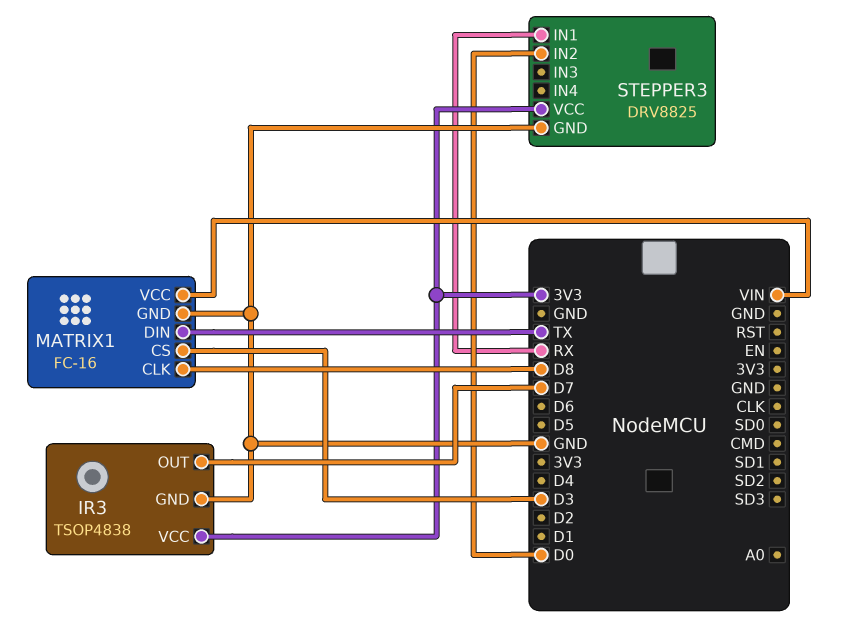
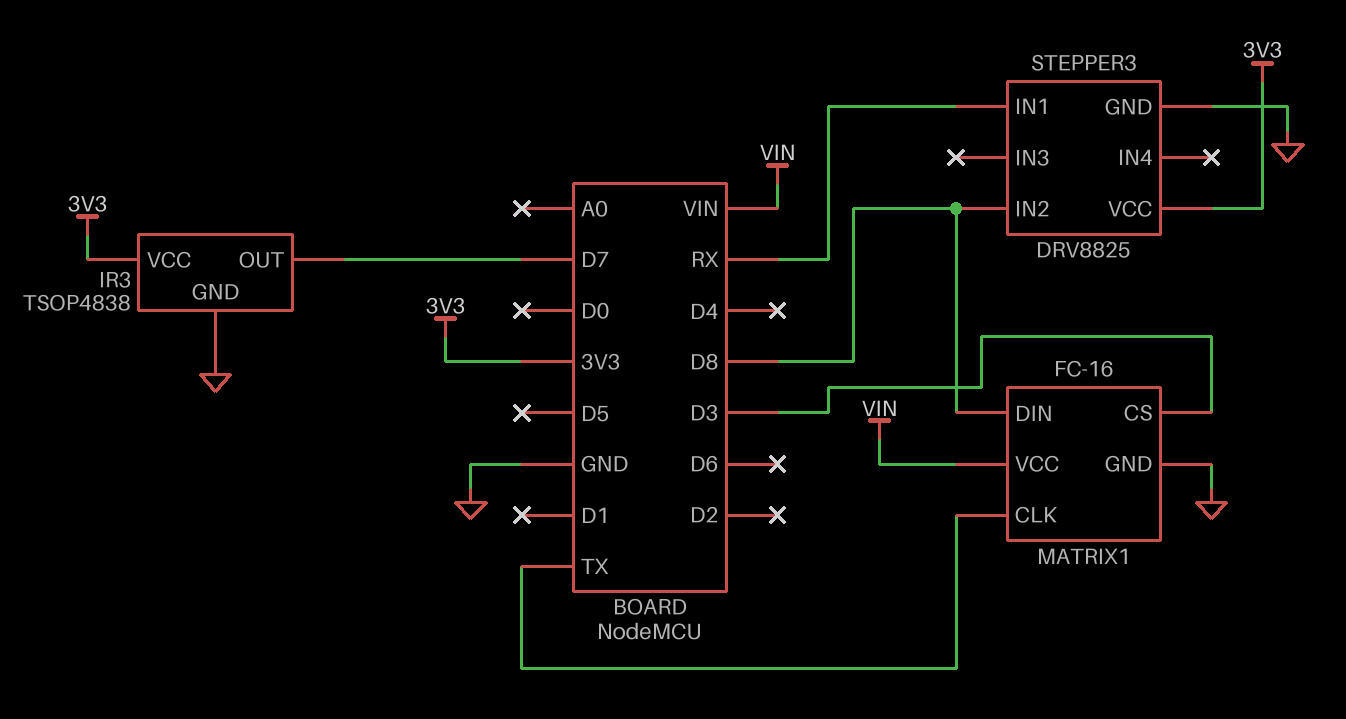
MATRIX1 pin CLK: D8 -> TX
MATRIX1 pin DIN: TX -> D8
STEPPER3 pin IN2: D0 -> D8

